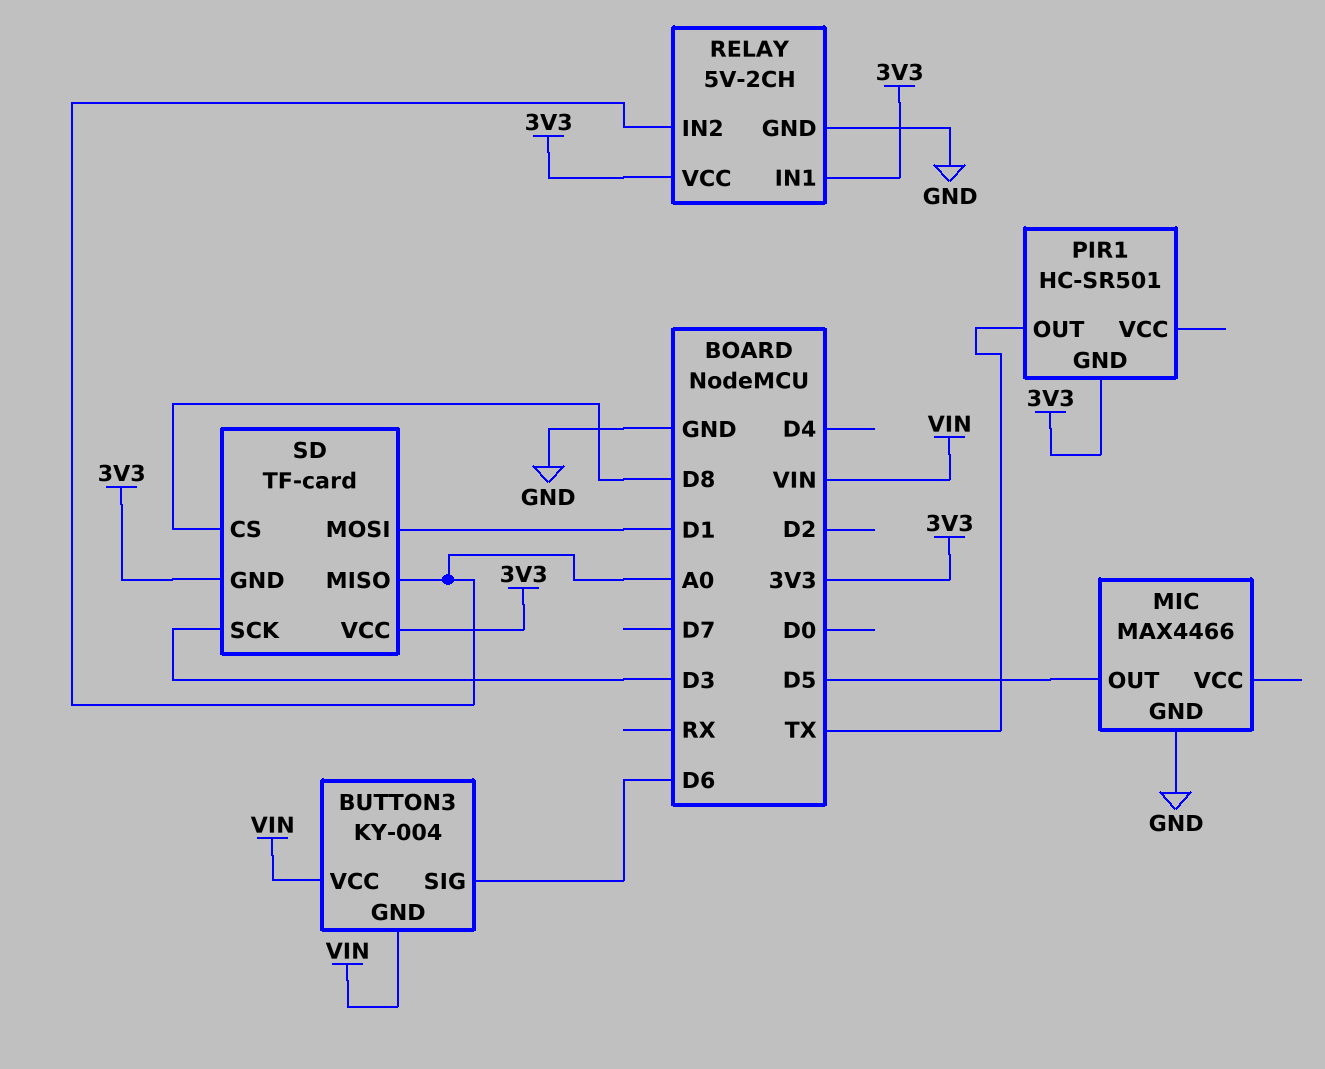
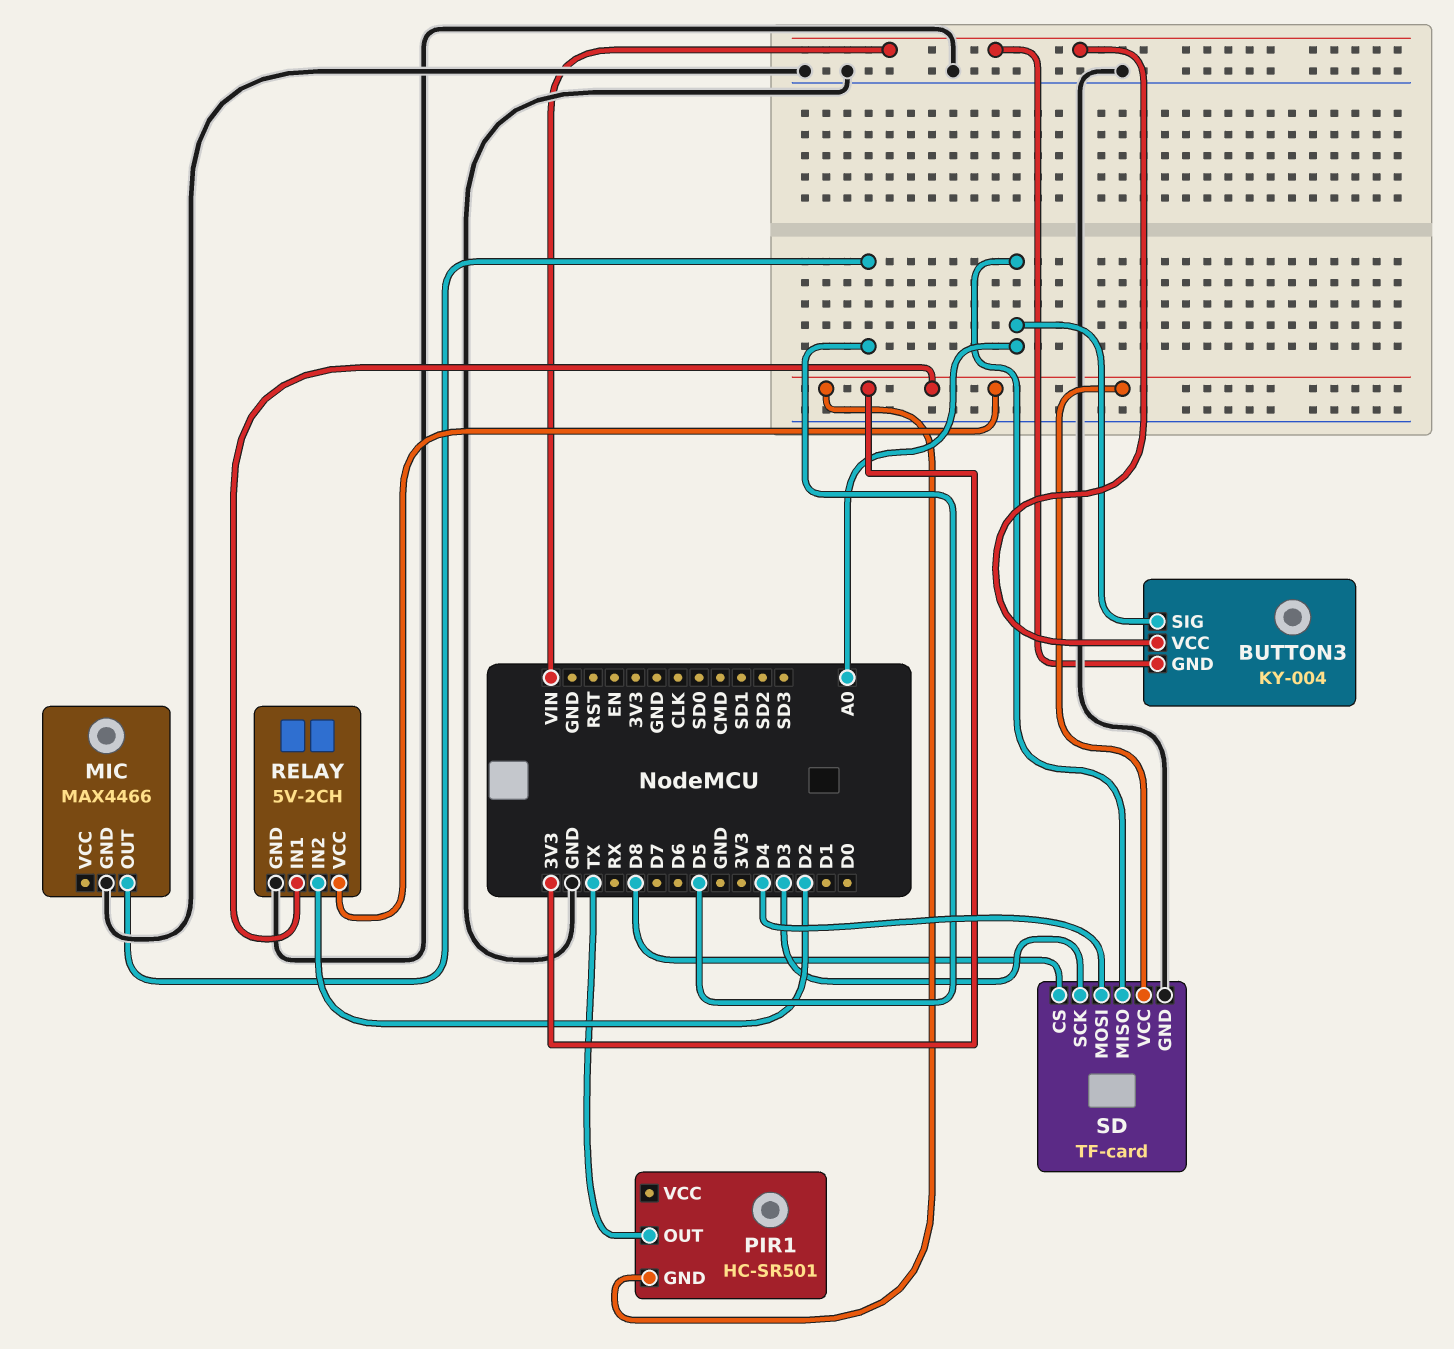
BUTTON3 pin SIG: D6 -> A0
RELAY pin IN2: A0 -> D2
SD pin GND: 3V3 -> GND
SD pin MOSI: D1 -> D4

